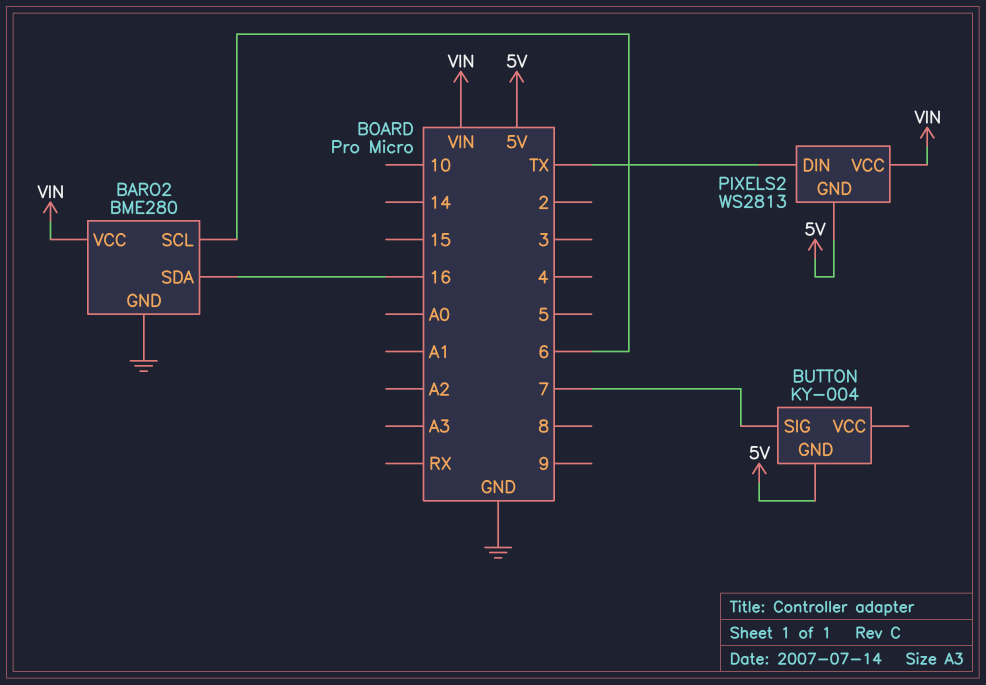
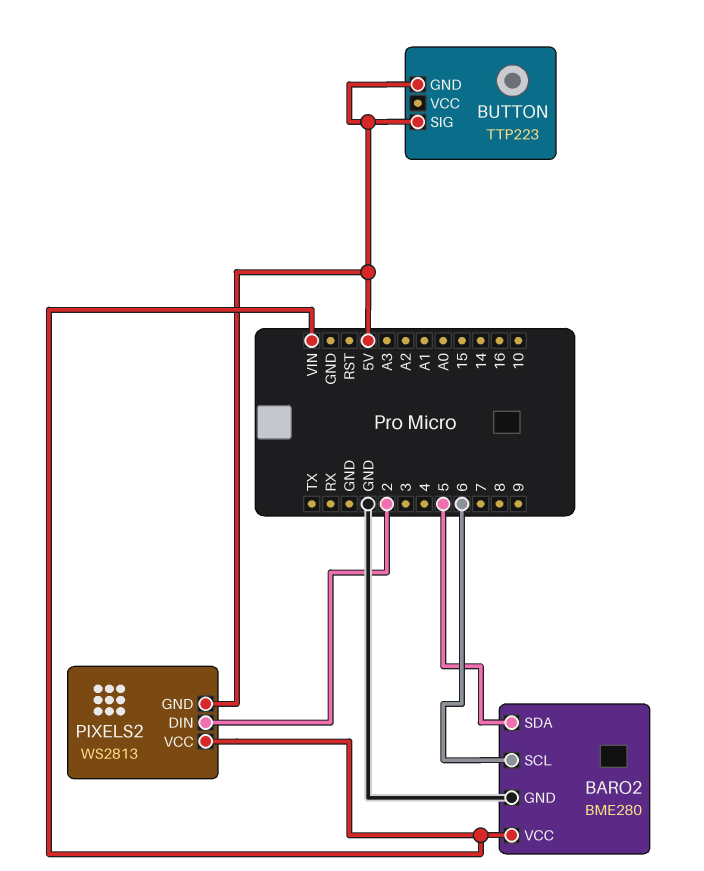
BARO2 pin SDA: 16 -> 5
BUTTON: KY-004 -> TTP223
BUTTON pin SIG: 7 -> 5V
PIXELS2 pin DIN: TX -> 2

